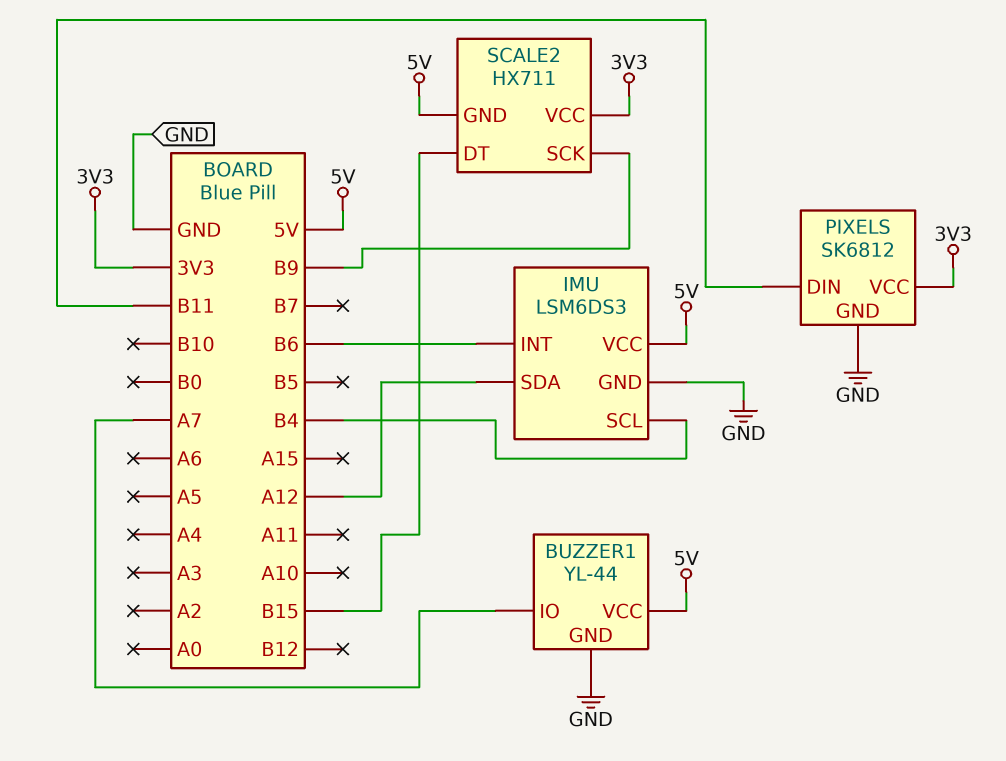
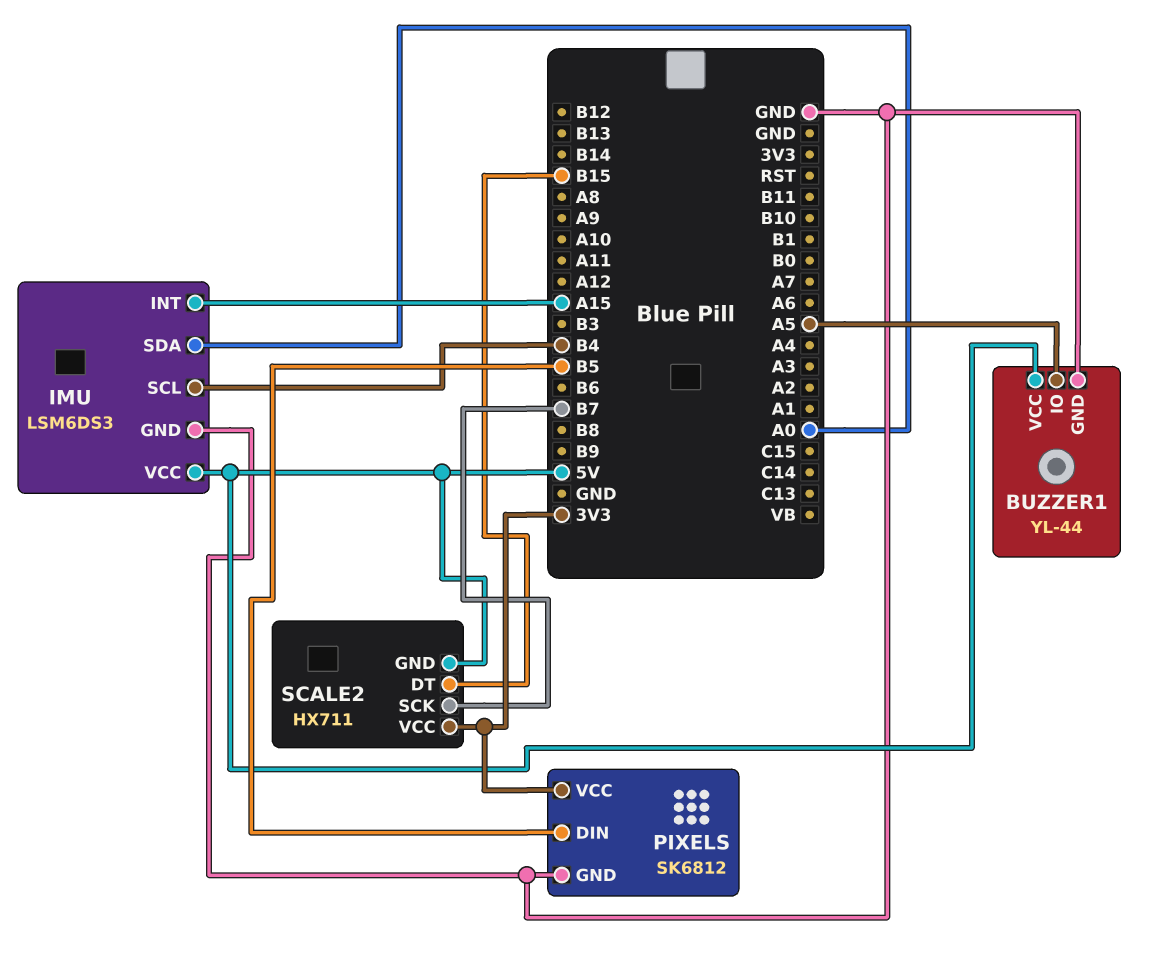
BUZZER1 pin IO: A7 -> A5
IMU pin INT: B6 -> A15
IMU pin SDA: A12 -> A0
PIXELS pin DIN: B11 -> B5
SCALE2 pin SCK: B9 -> B7

